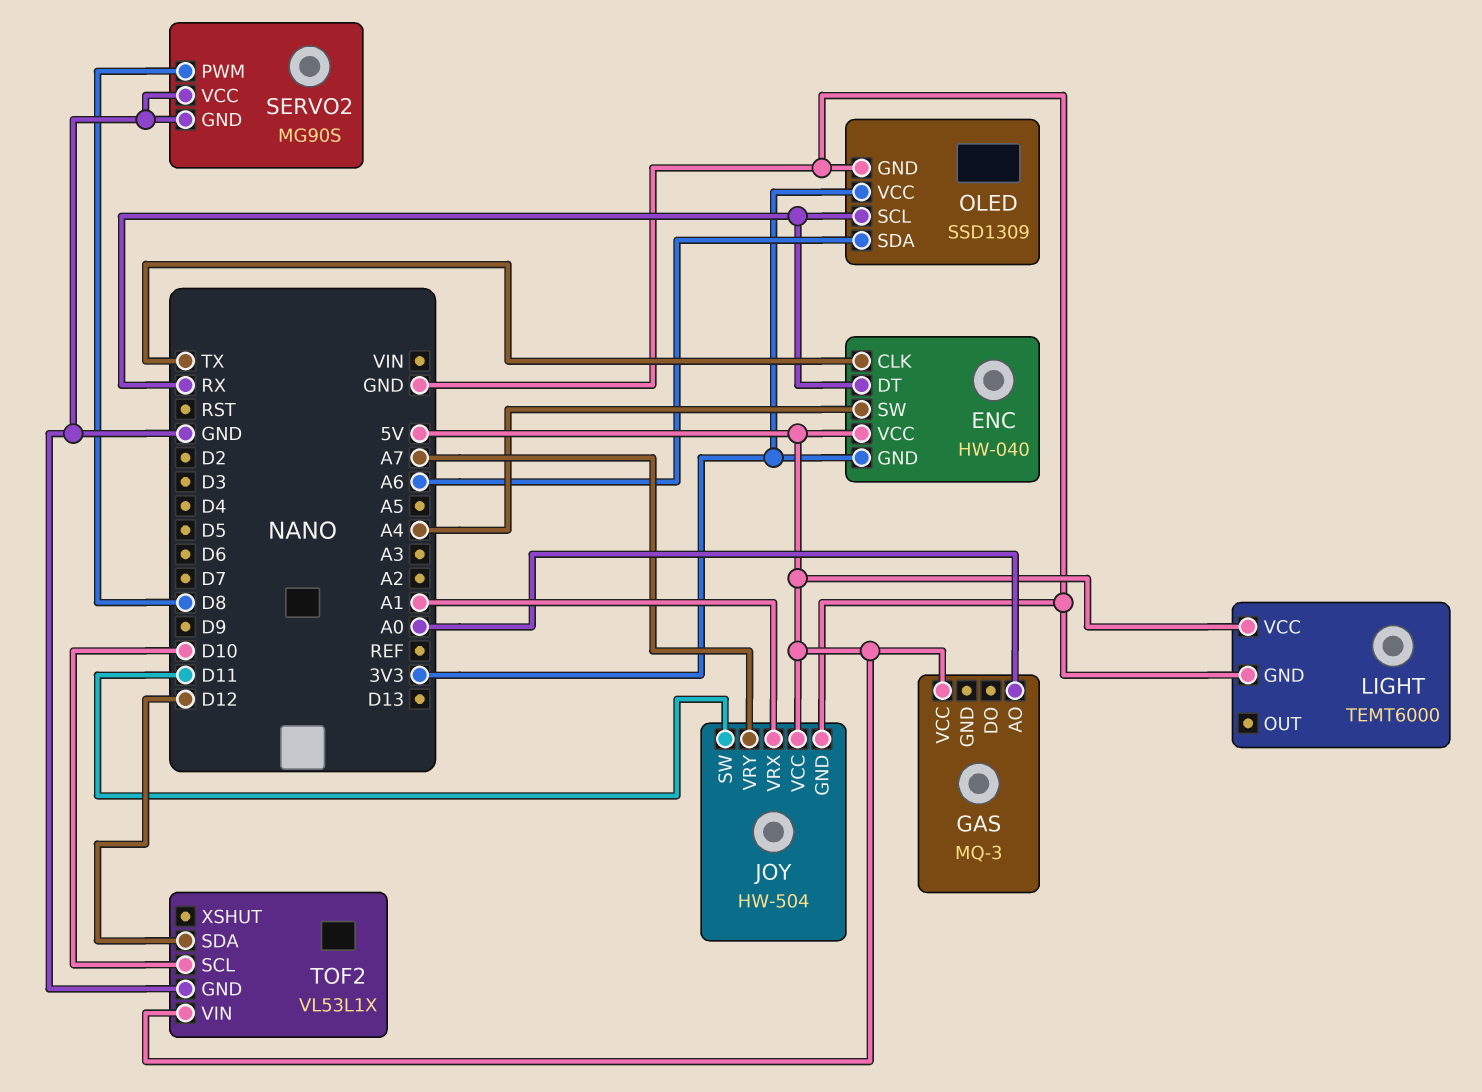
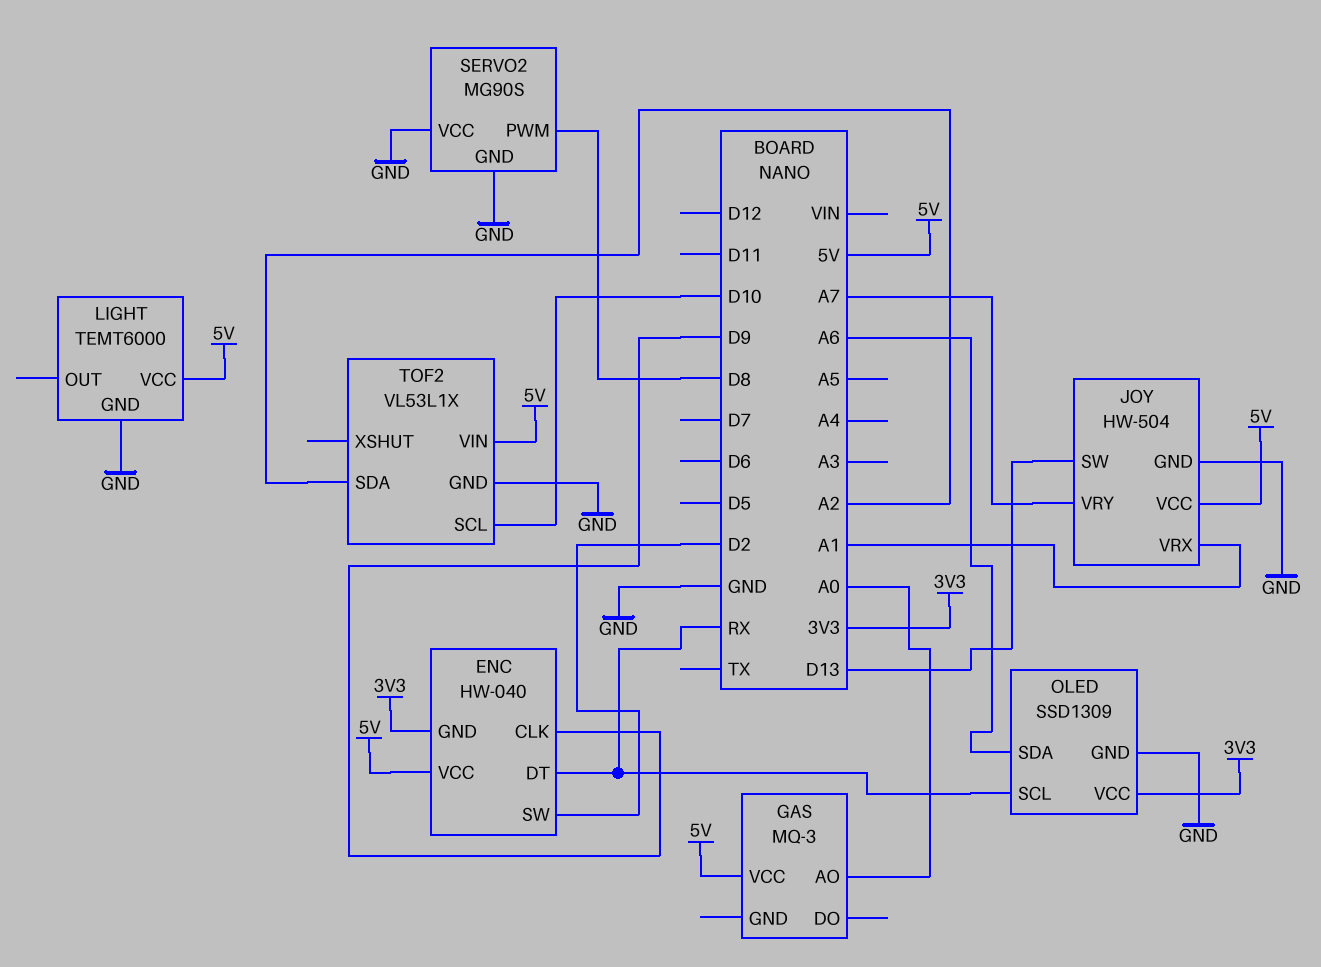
ENC pin CLK: TX -> D9
ENC pin SW: A4 -> D2
JOY pin SW: D11 -> D13
TOF2 pin SDA: D12 -> A2

